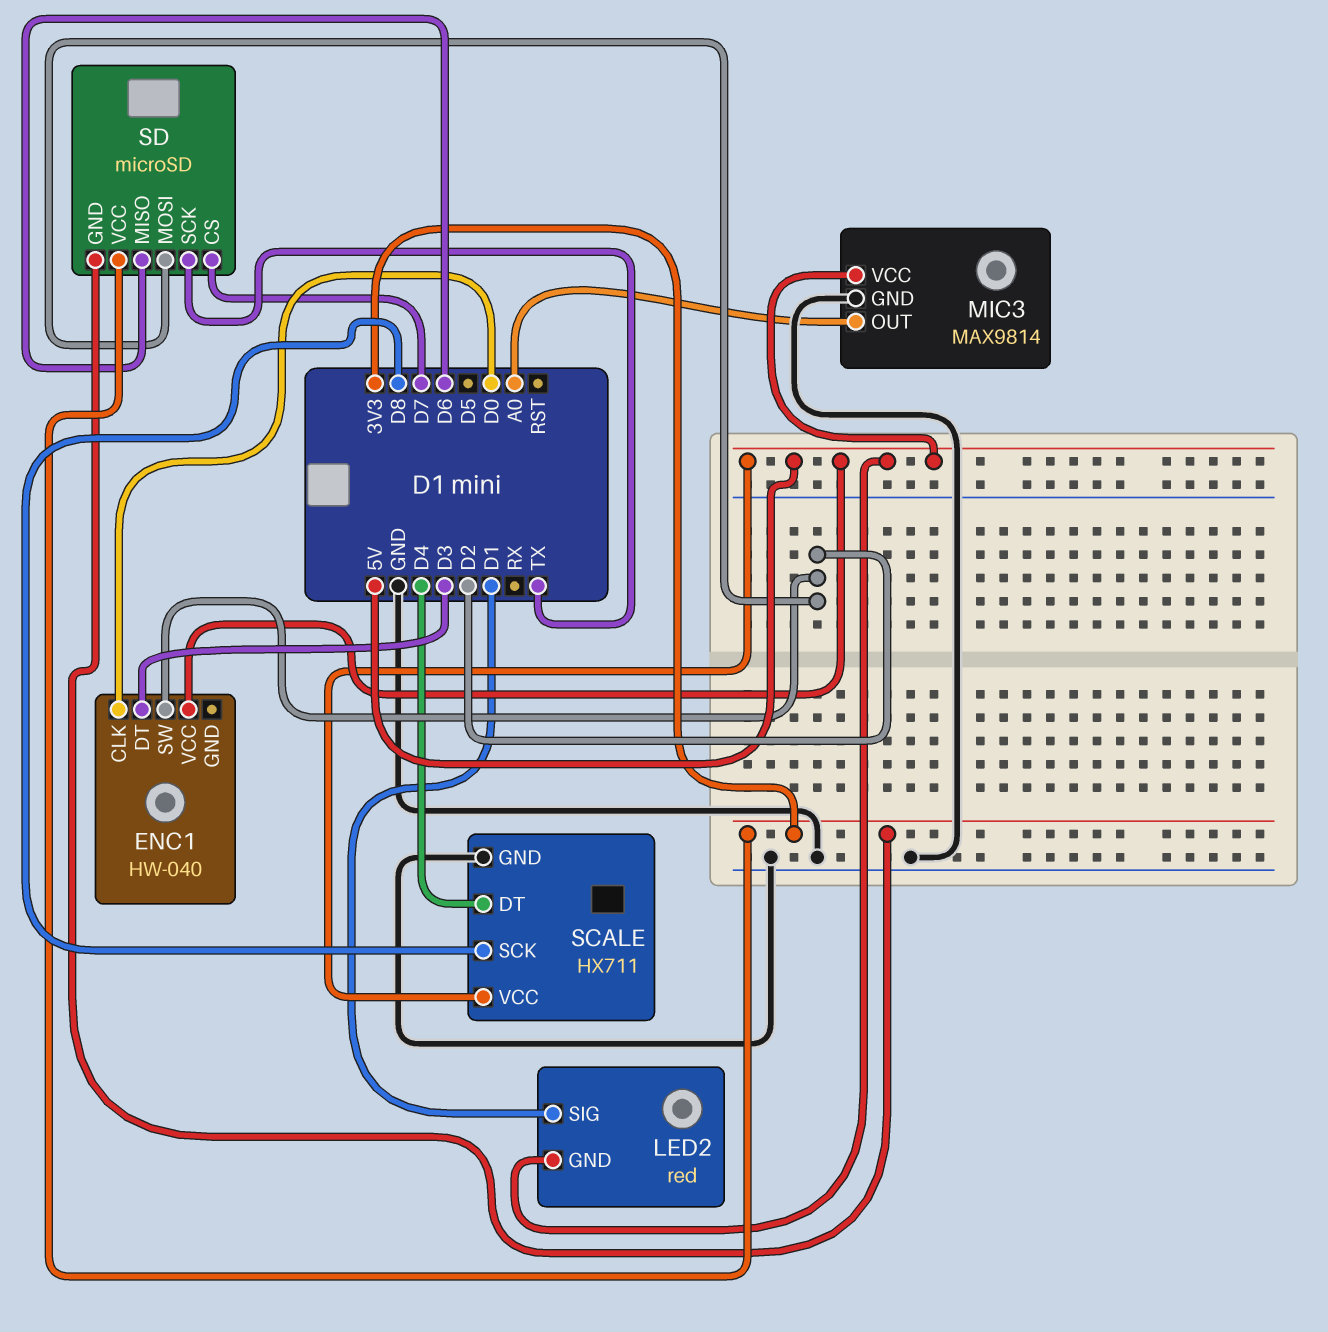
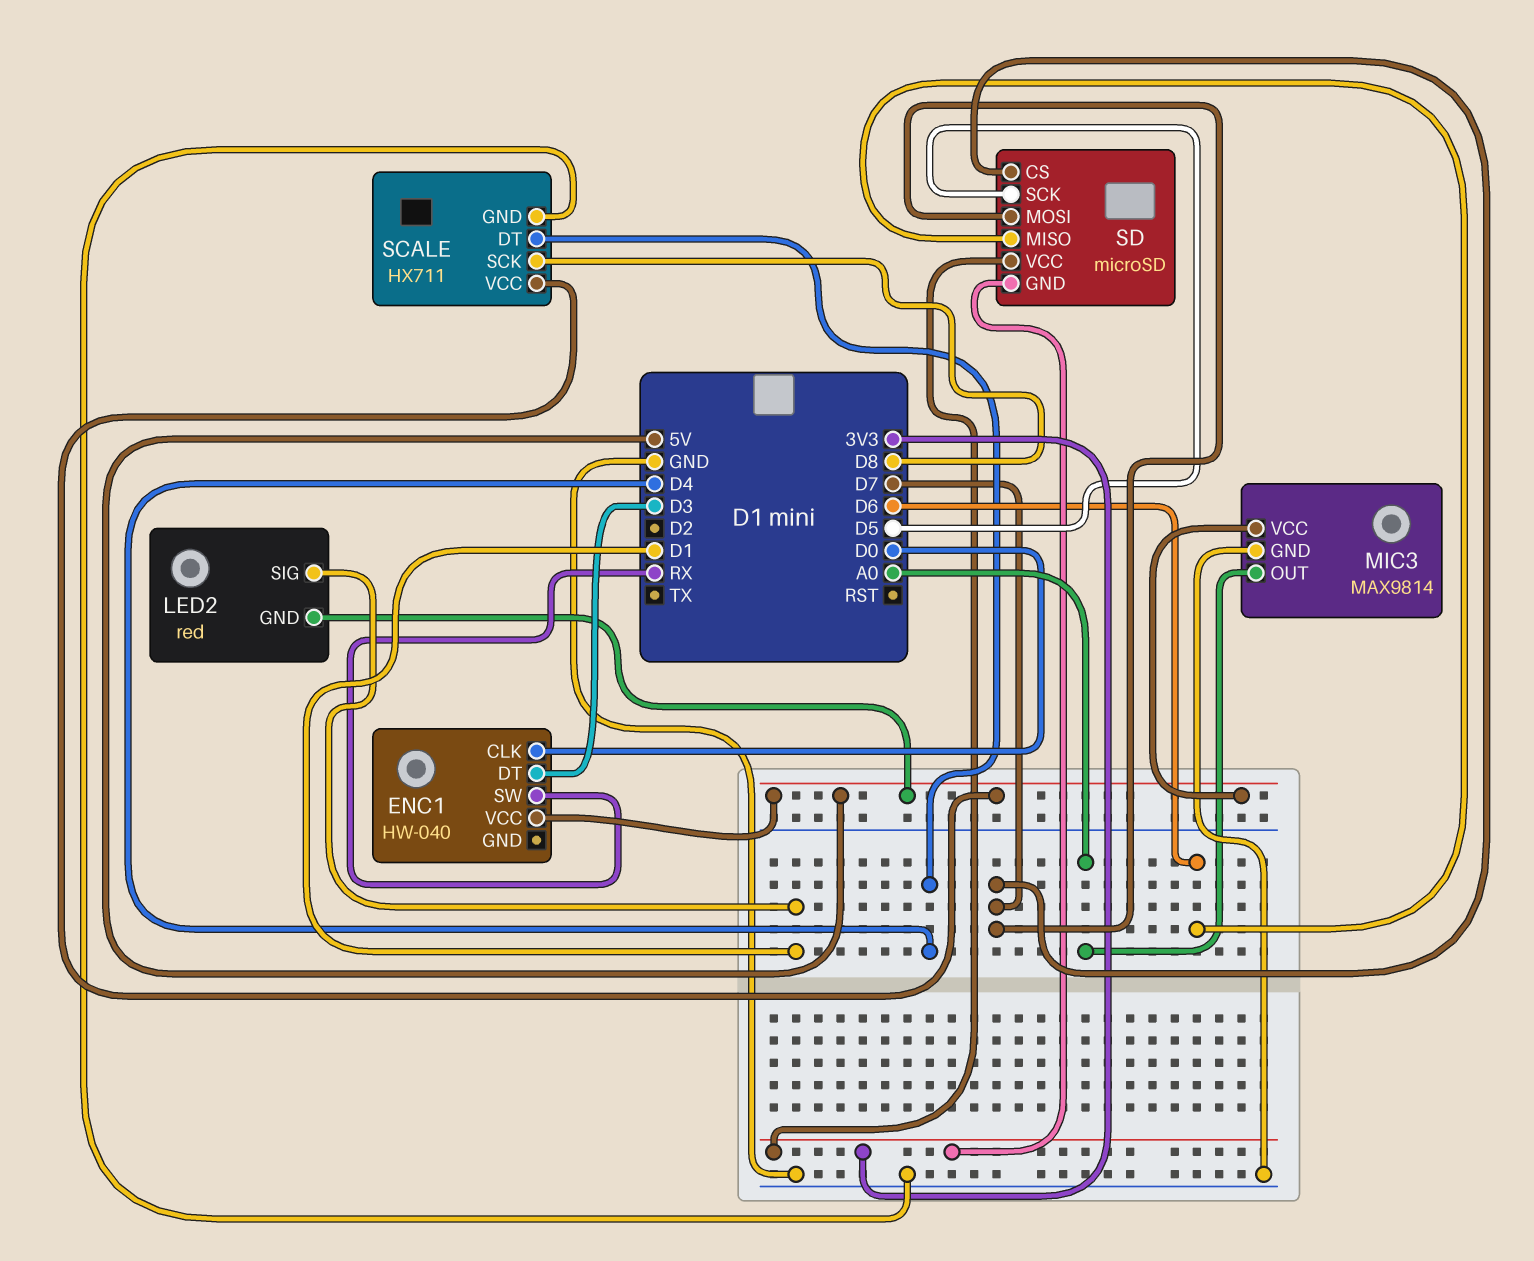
ENC1 pin SW: D2 -> RX
SD pin MOSI: D2 -> D7
SD pin SCK: TX -> D5

